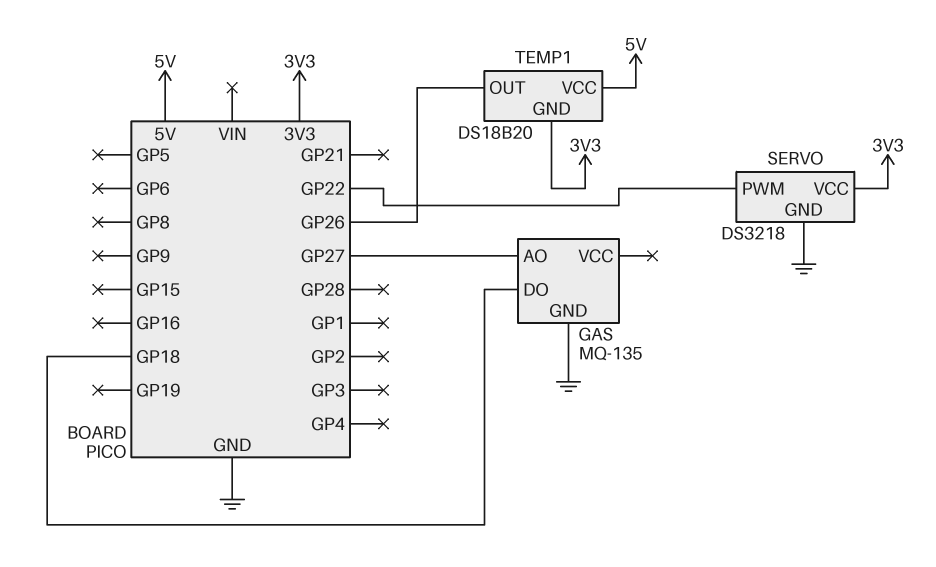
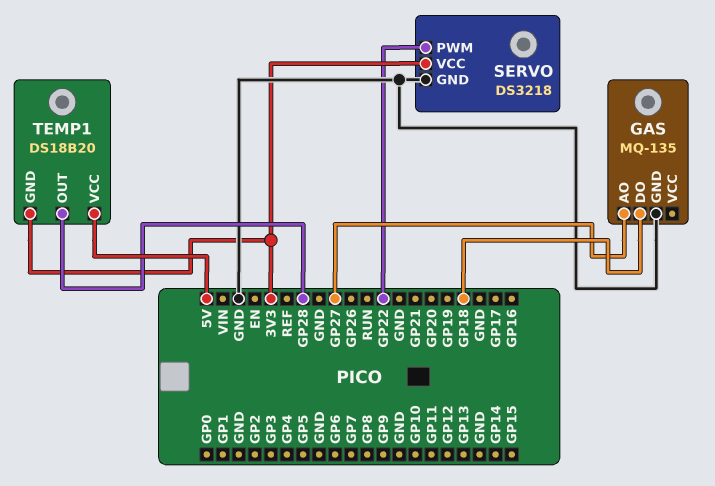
TEMP1 pin OUT: GP26 -> GP28

